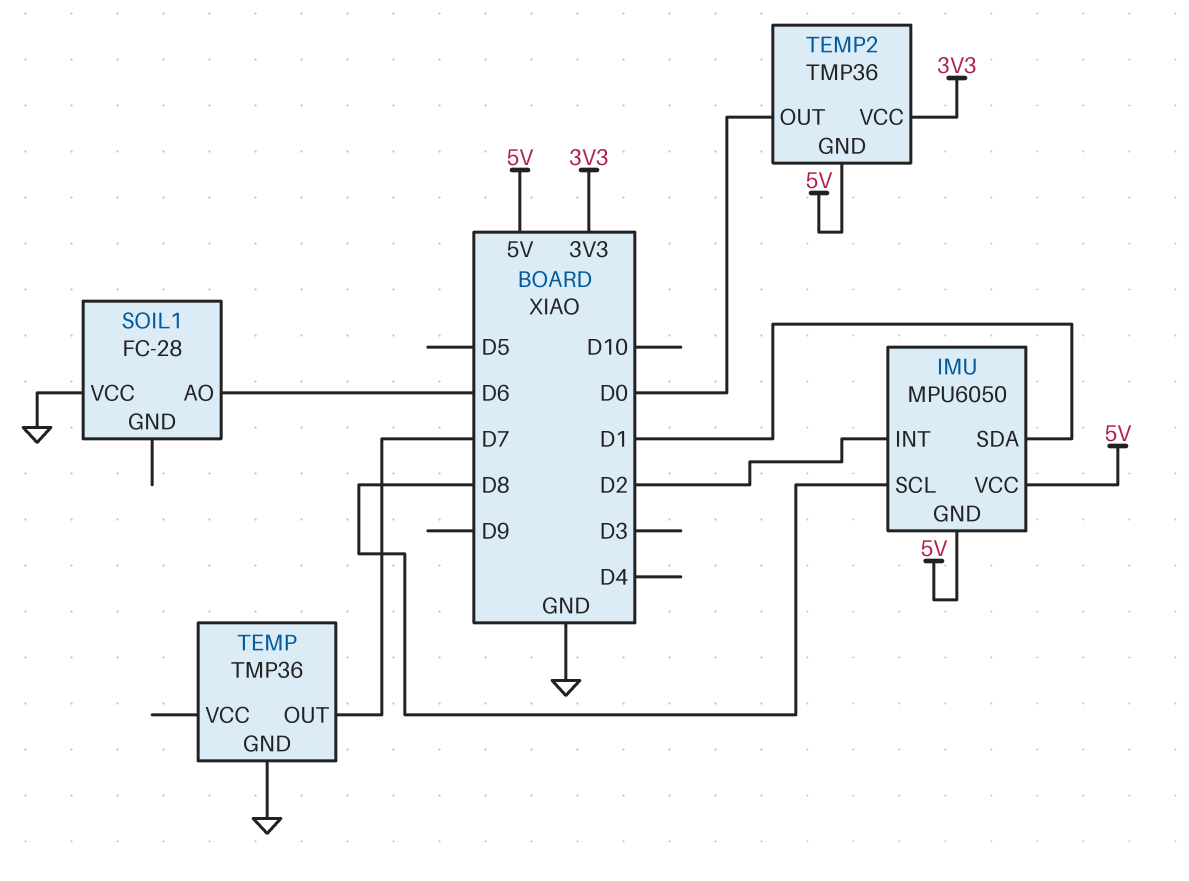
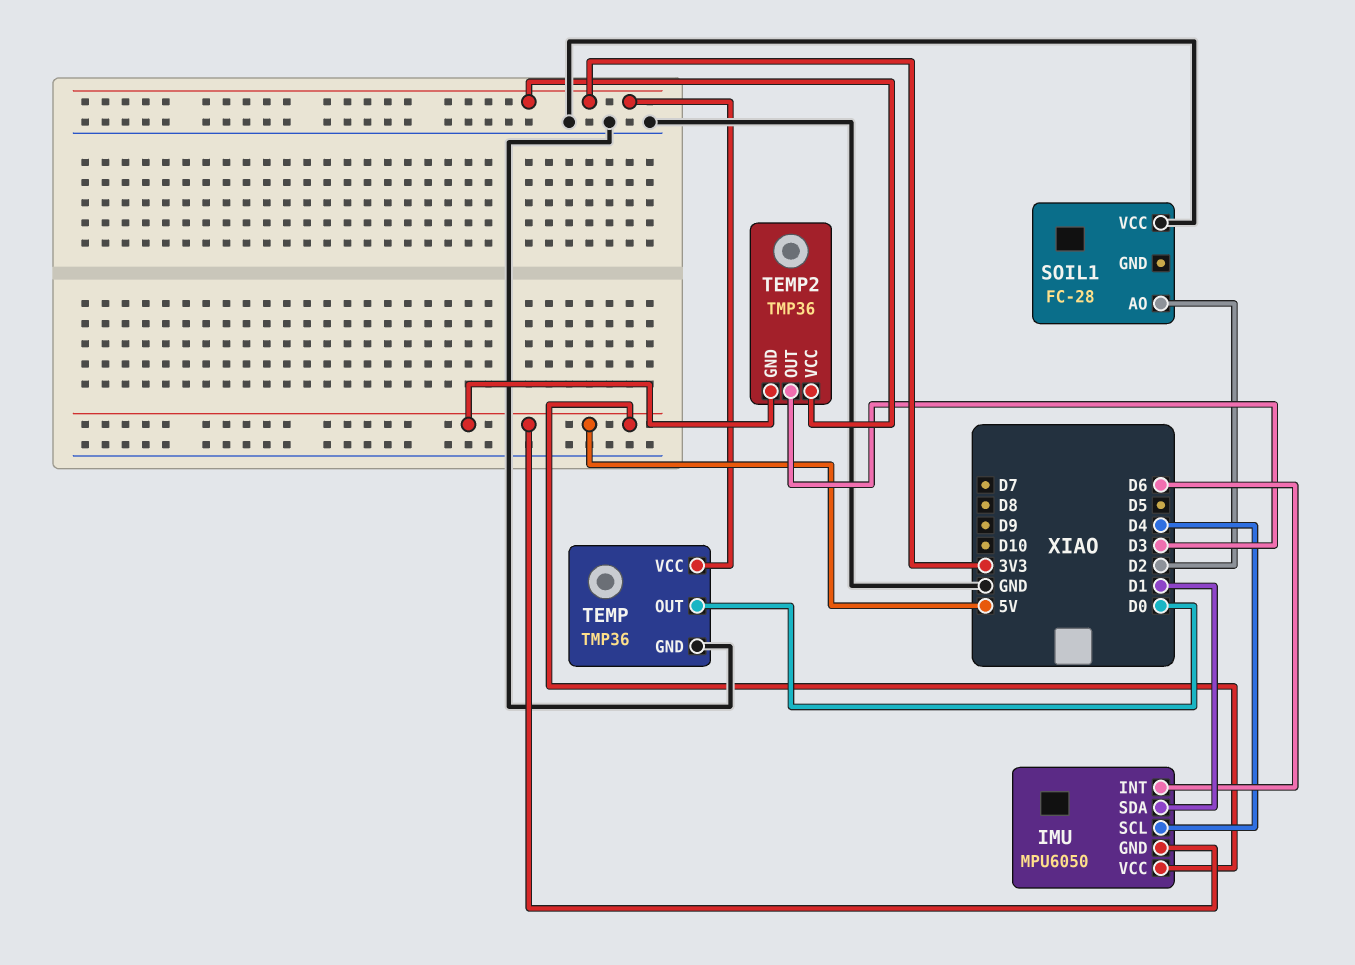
IMU pin INT: D2 -> D6
IMU pin SCL: D8 -> D4
SOIL1 pin AO: D6 -> D2
TEMP pin OUT: D7 -> D0
TEMP pin VCC: none -> 3V3
TEMP2 pin OUT: D0 -> D3

